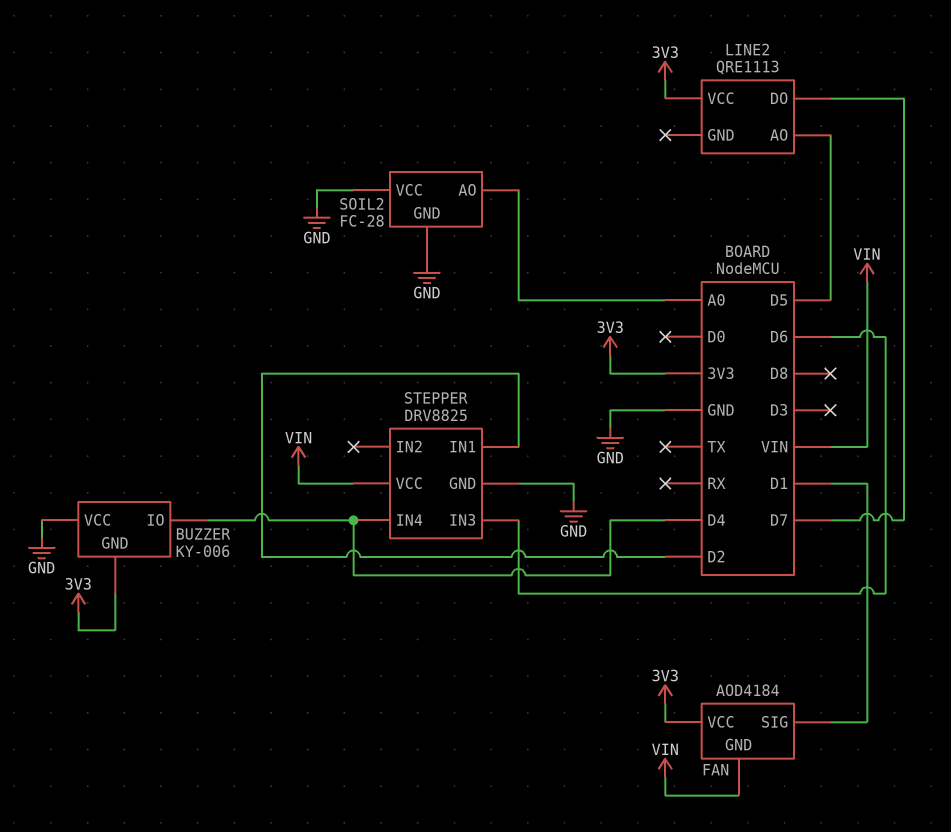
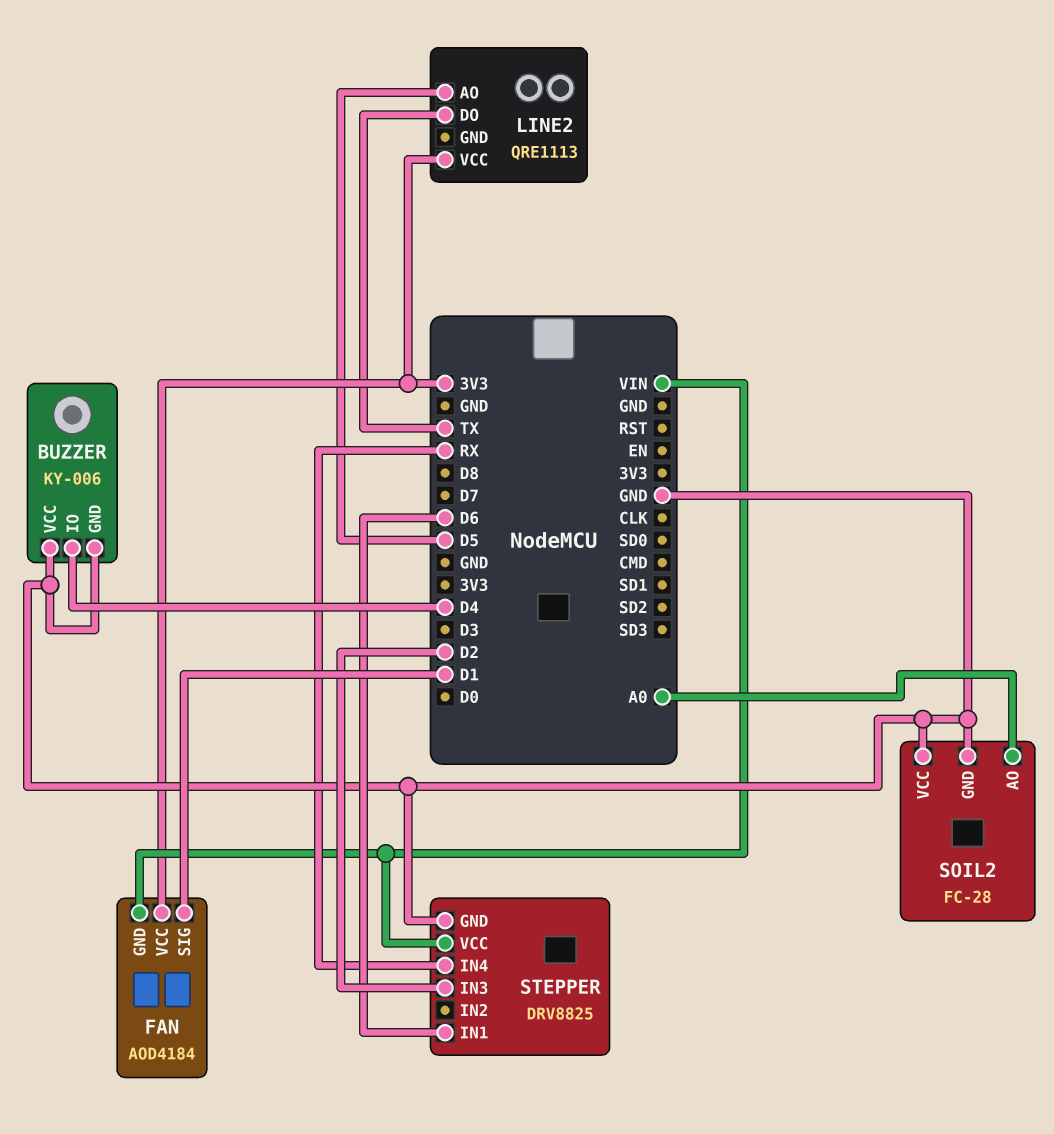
BUZZER pin GND: 3V3 -> GND
LINE2 pin DO: D7 -> TX
STEPPER pin IN1: D2 -> D6
STEPPER pin IN3: D6 -> D2
STEPPER pin IN4: D4 -> RX

